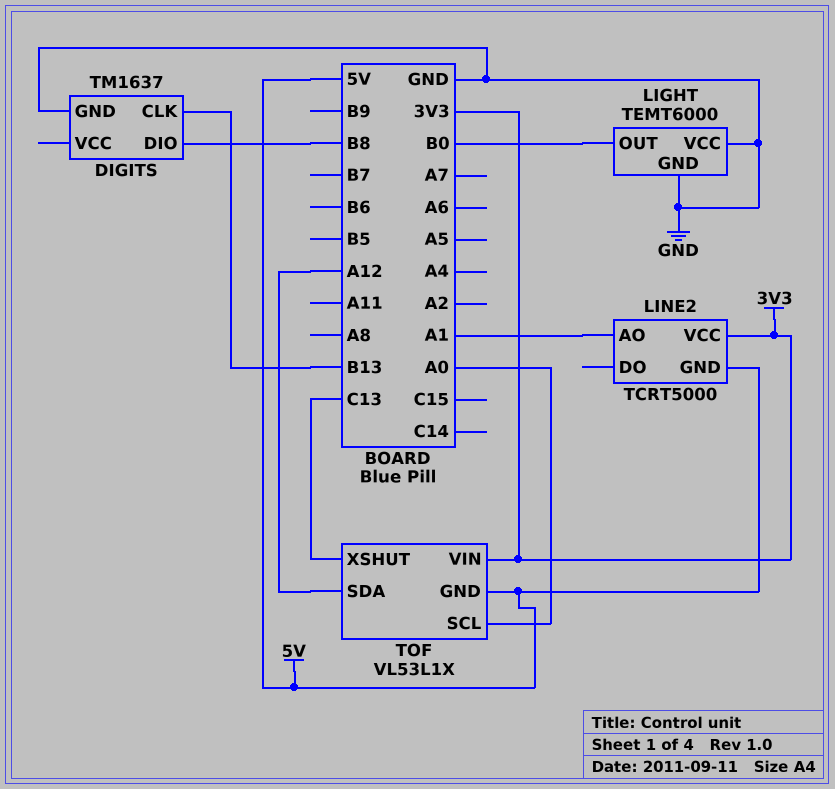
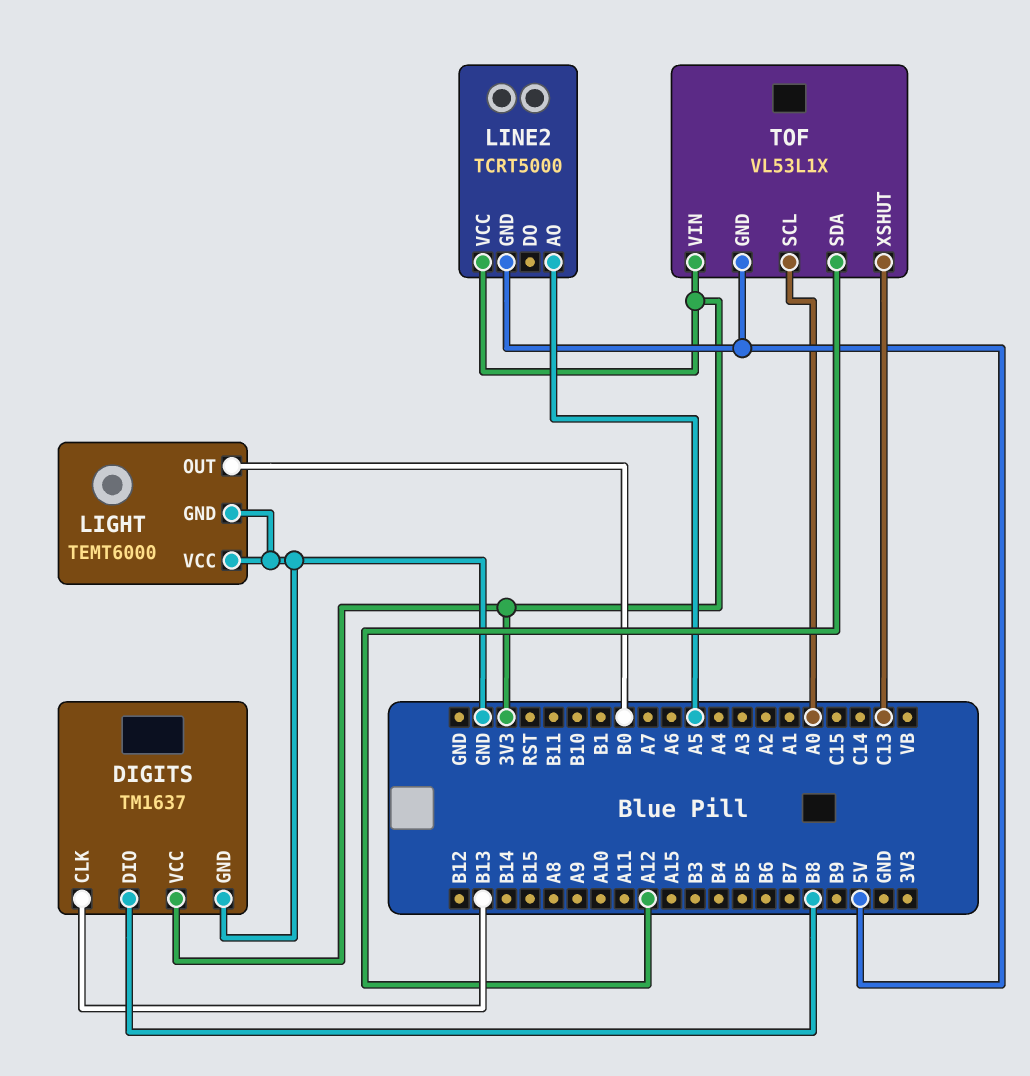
DIGITS pin VCC: none -> 3V3
LINE2 pin AO: A1 -> A5

